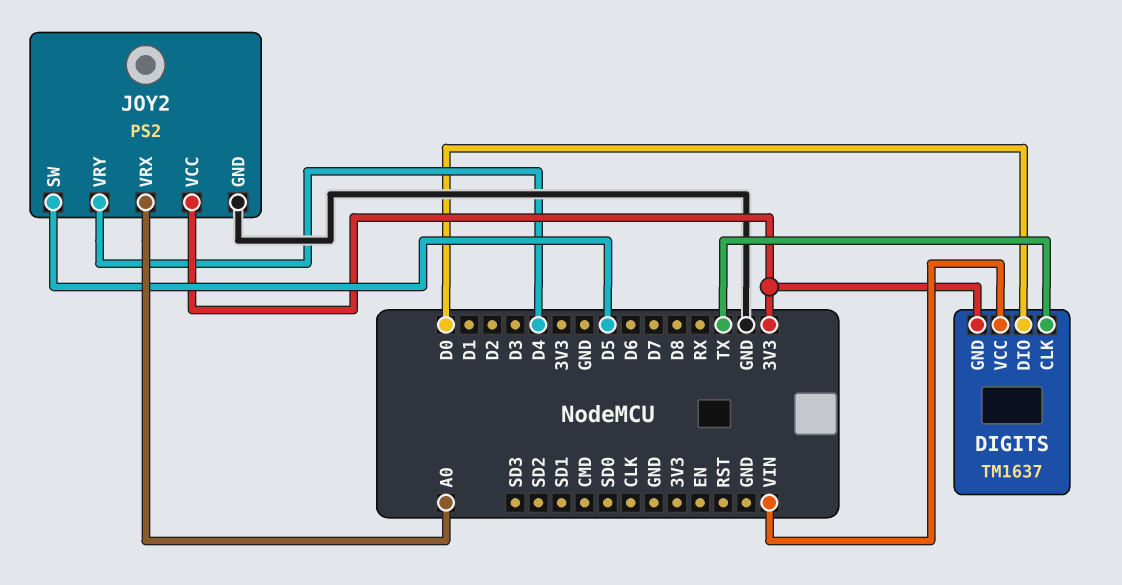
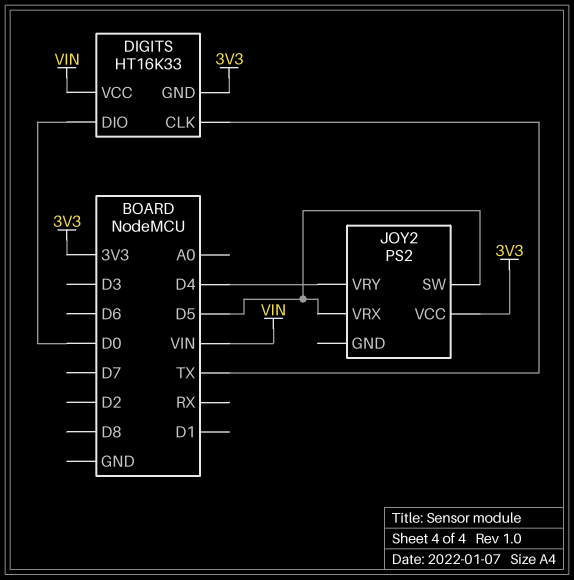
DIGITS: TM1637 -> HT16K33
JOY2 pin GND: GND -> none
JOY2 pin VRX: A0 -> D5

